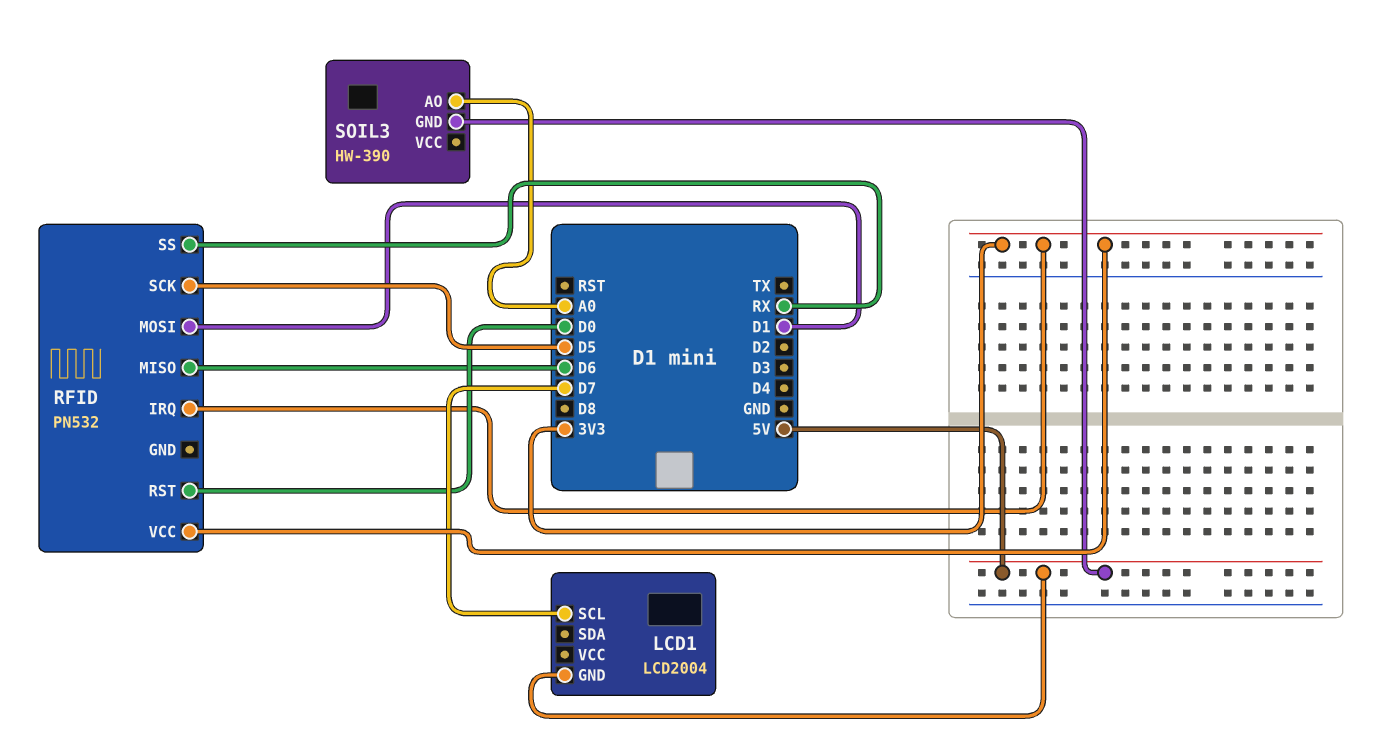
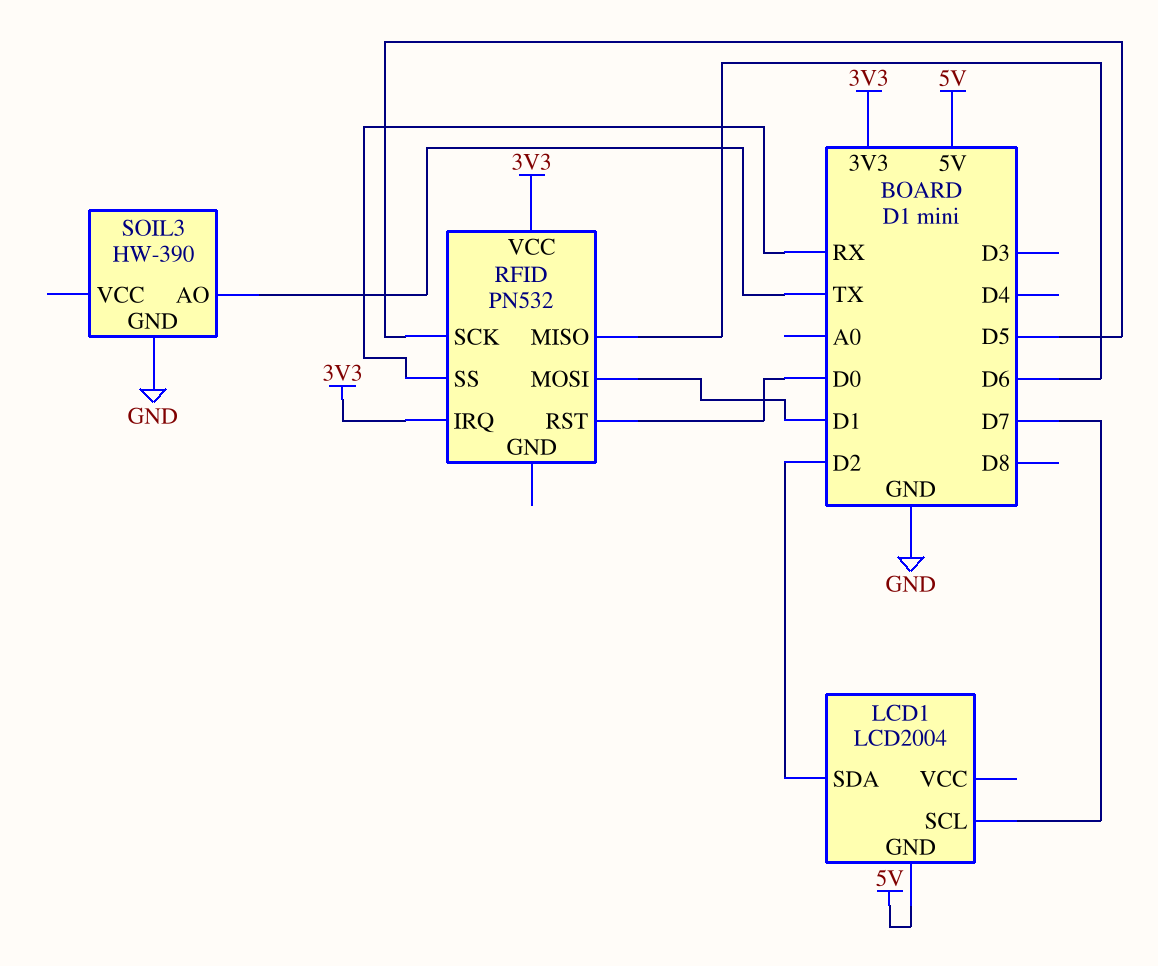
LCD1 pin SDA: none -> D2
SOIL3 pin AO: A0 -> TX
SOIL3 pin GND: 5V -> GND

